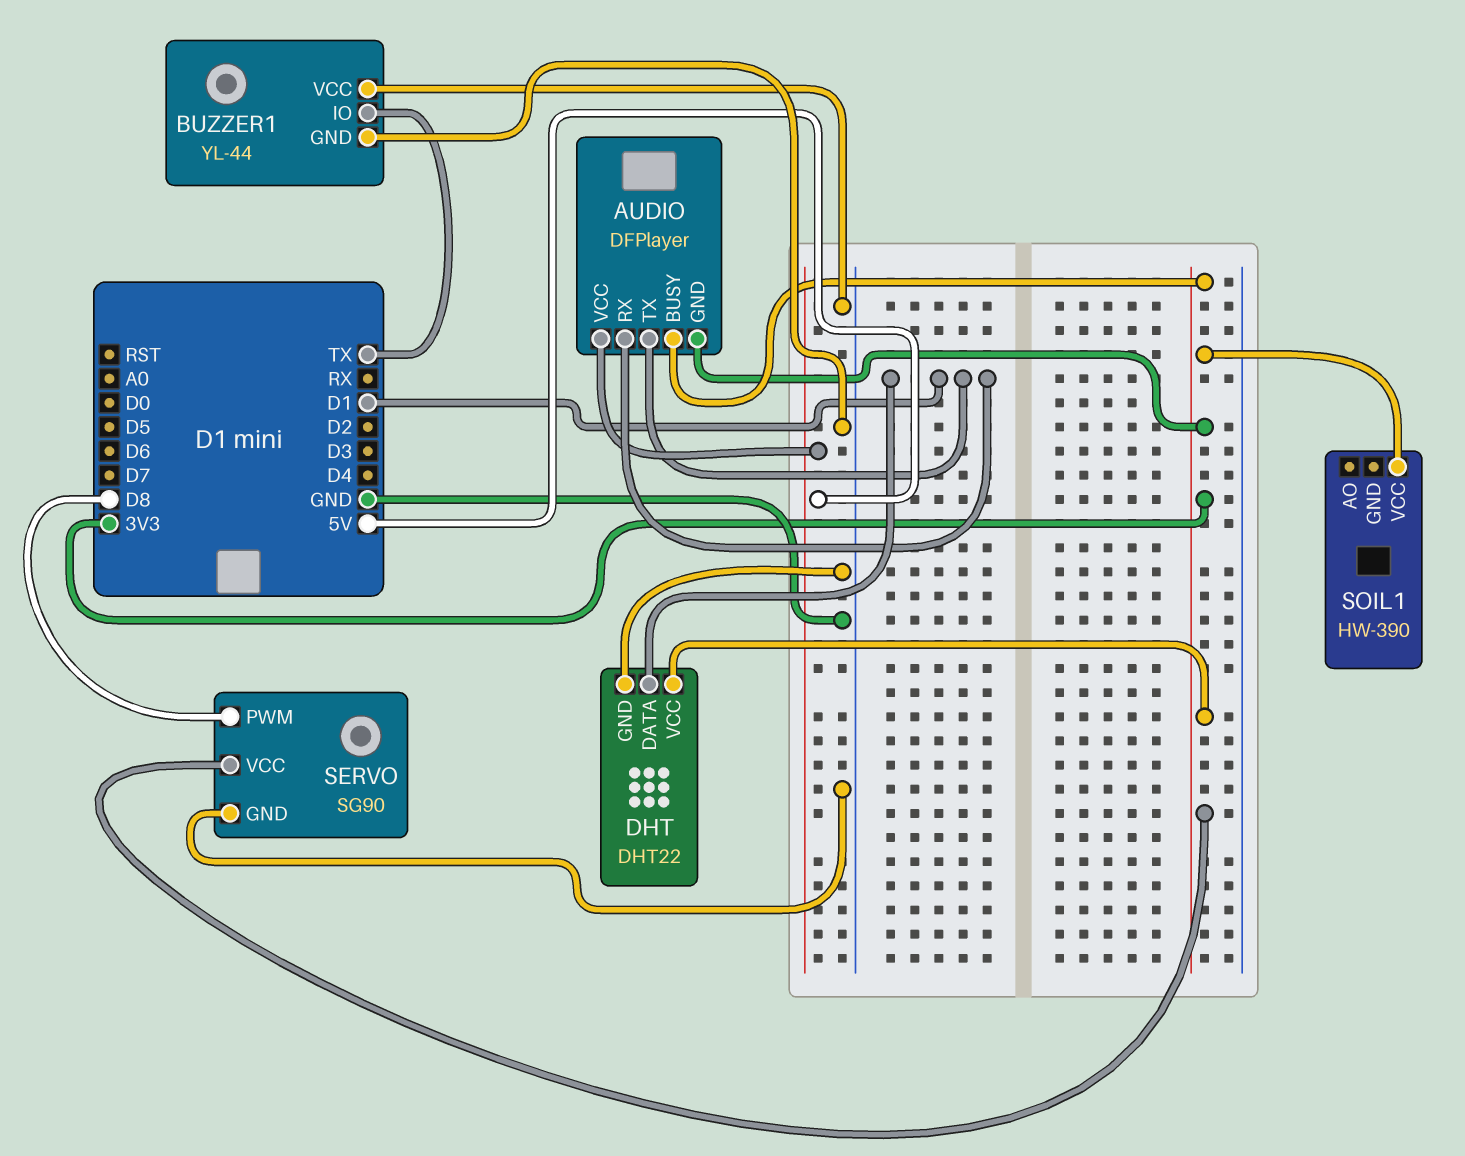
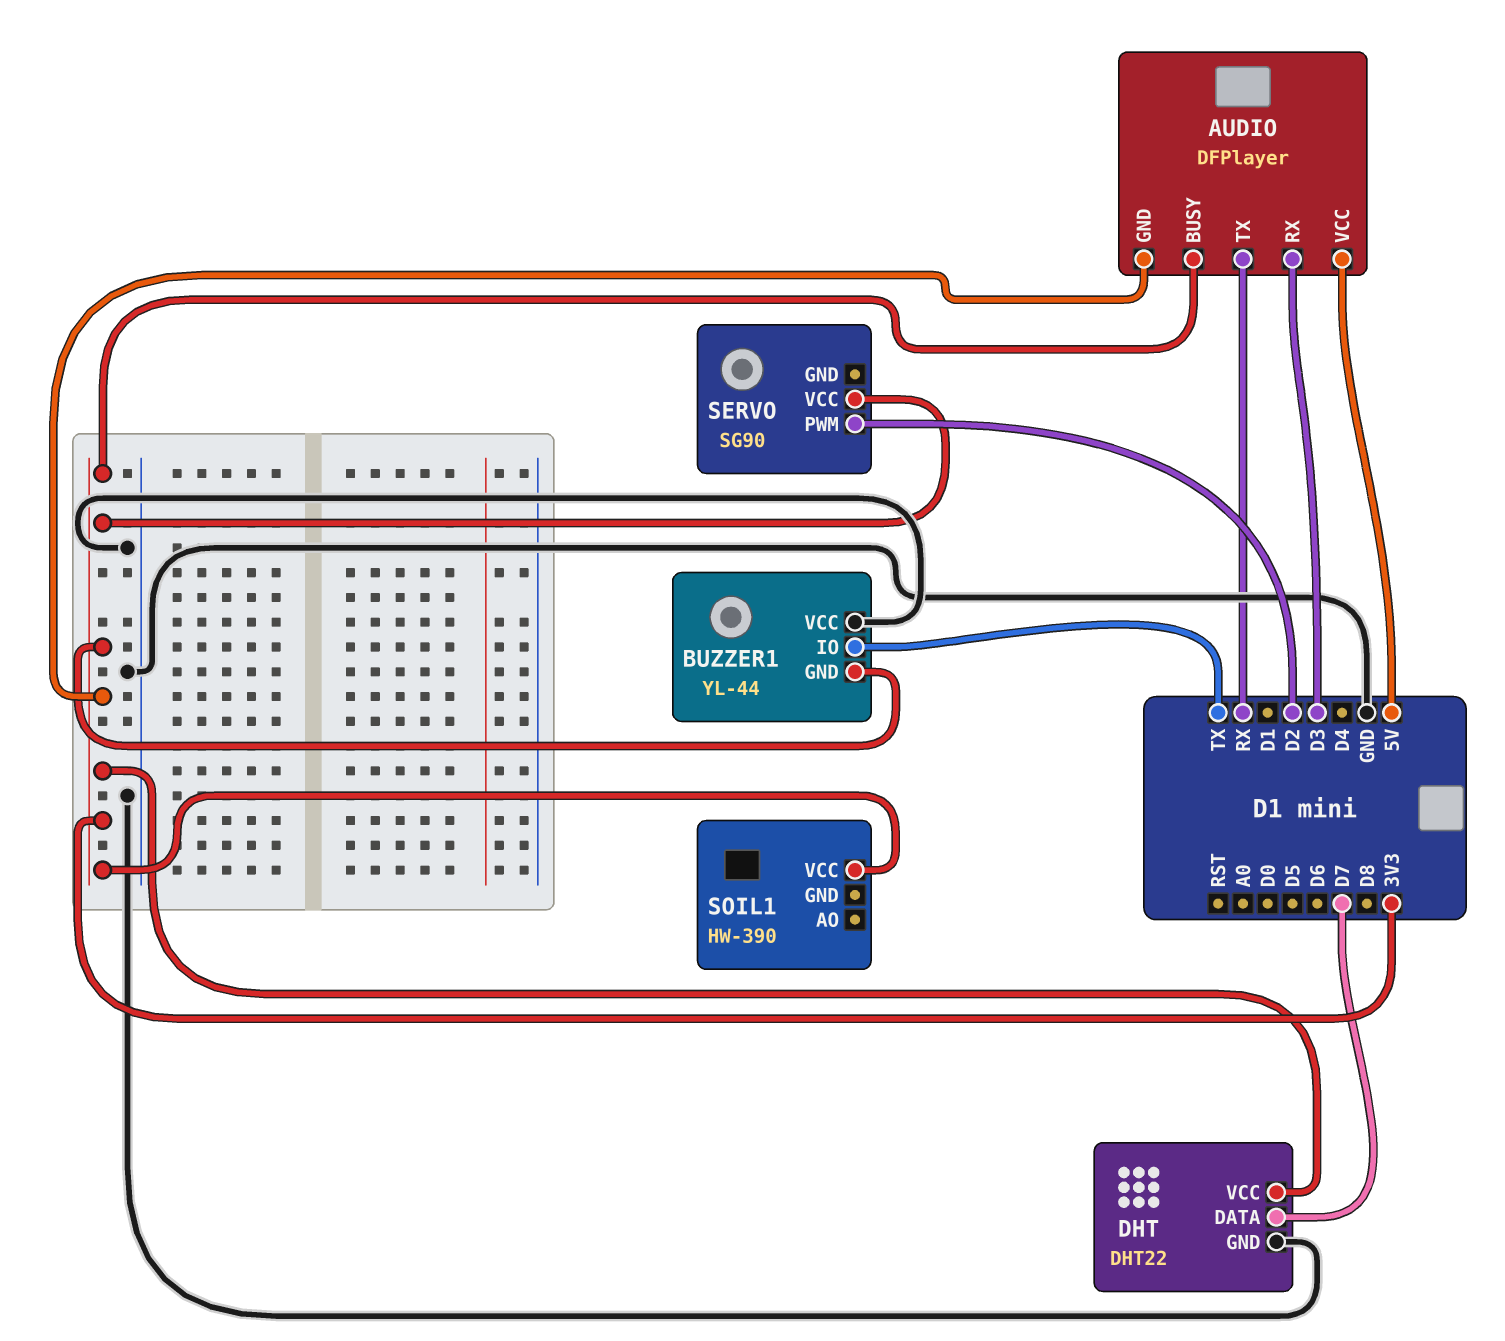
AUDIO pin RX: D1 -> D3
AUDIO pin TX: D1 -> RX
BUZZER1 pin GND: GND -> 3V3
DHT pin DATA: D1 -> D7
SERVO pin GND: GND -> none
SERVO pin PWM: D8 -> D2

